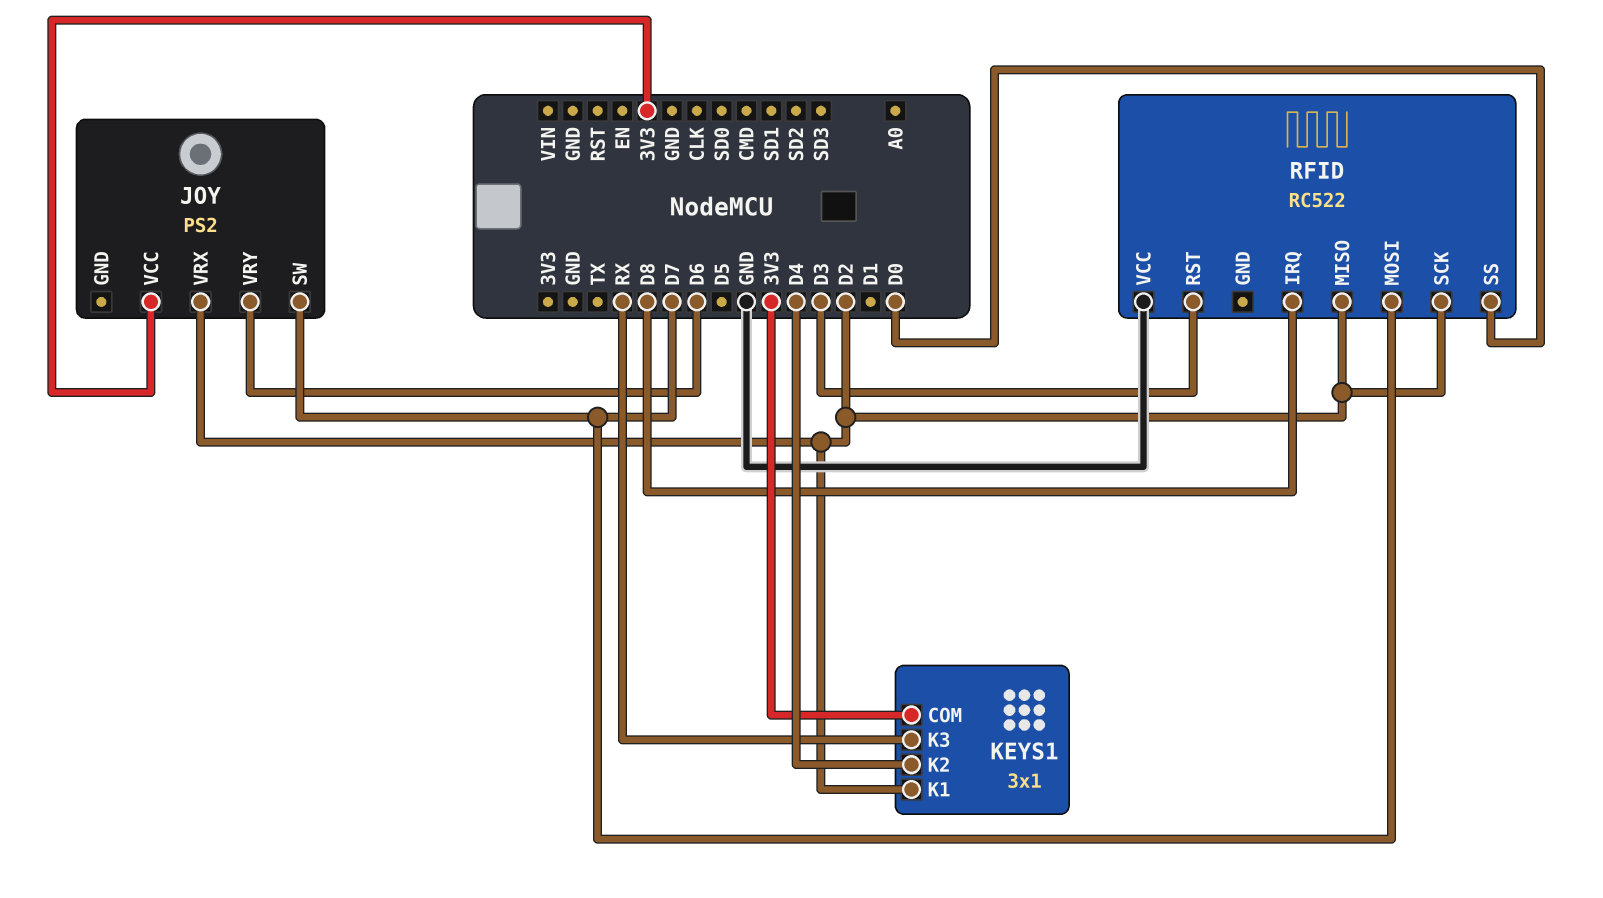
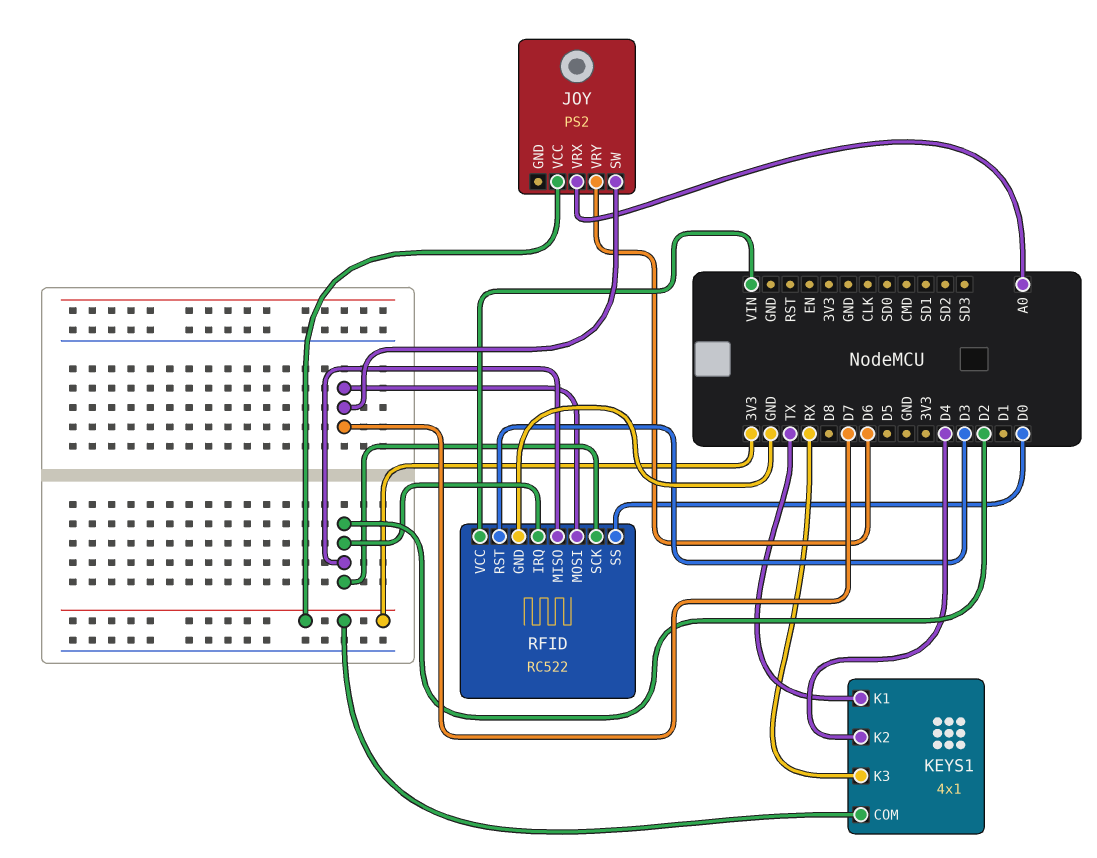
JOY pin VRX: D2 -> A0
KEYS1: 3x1 -> 4x1
KEYS1 pin K1: D2 -> TX
RFID pin GND: none -> GND
RFID pin IRQ: D8 -> D2
RFID pin VCC: GND -> VIN

